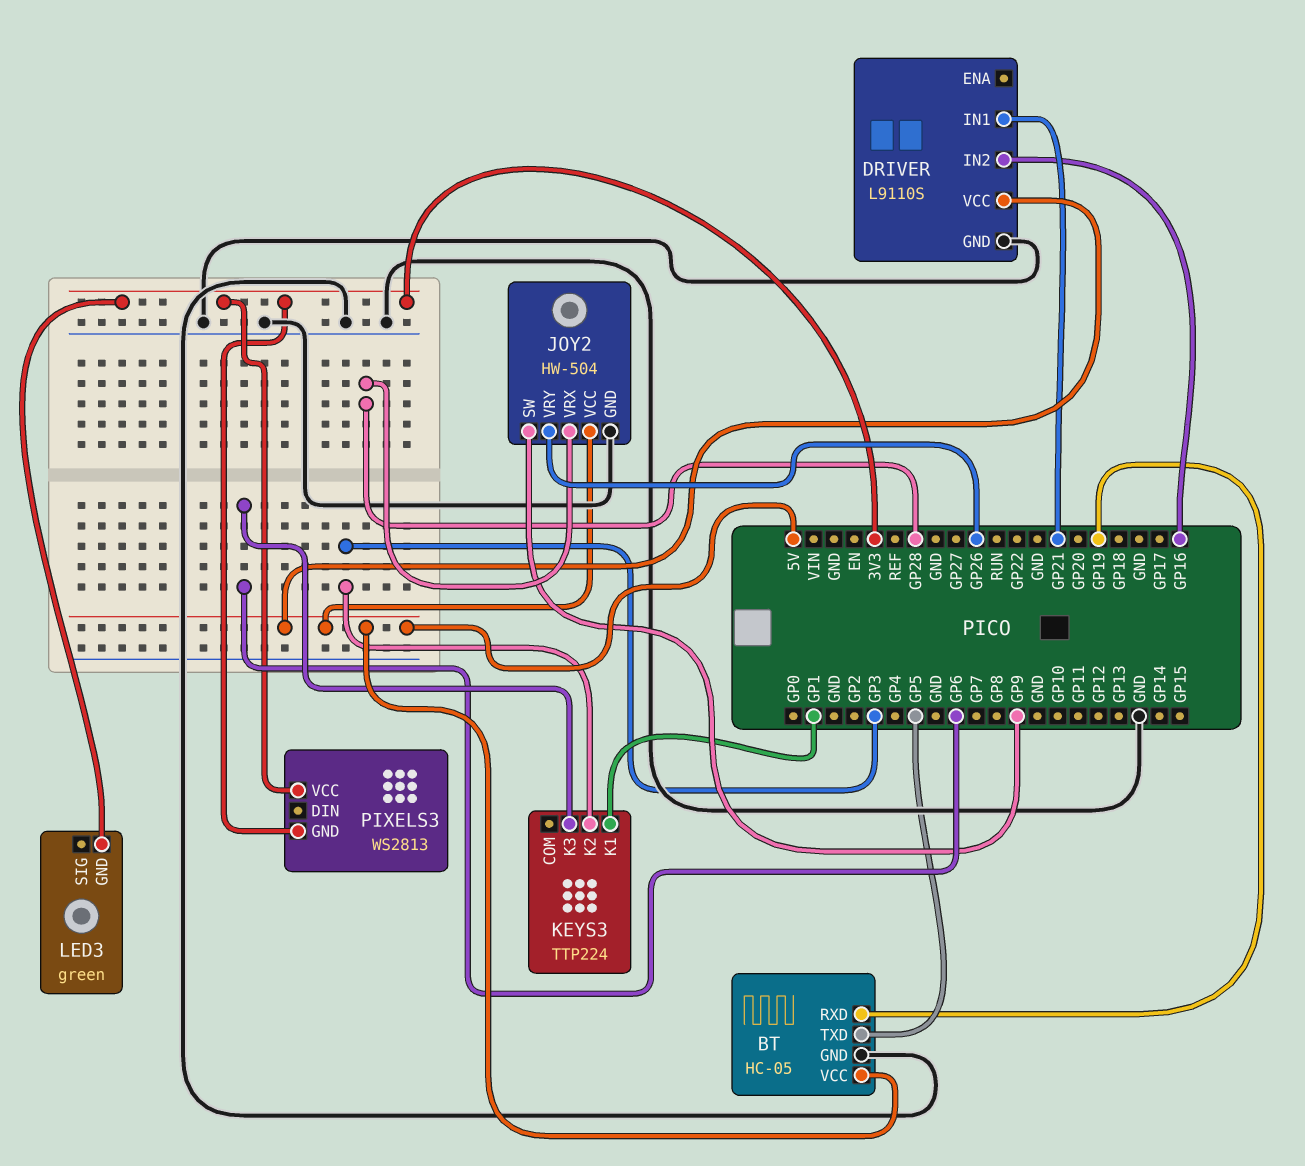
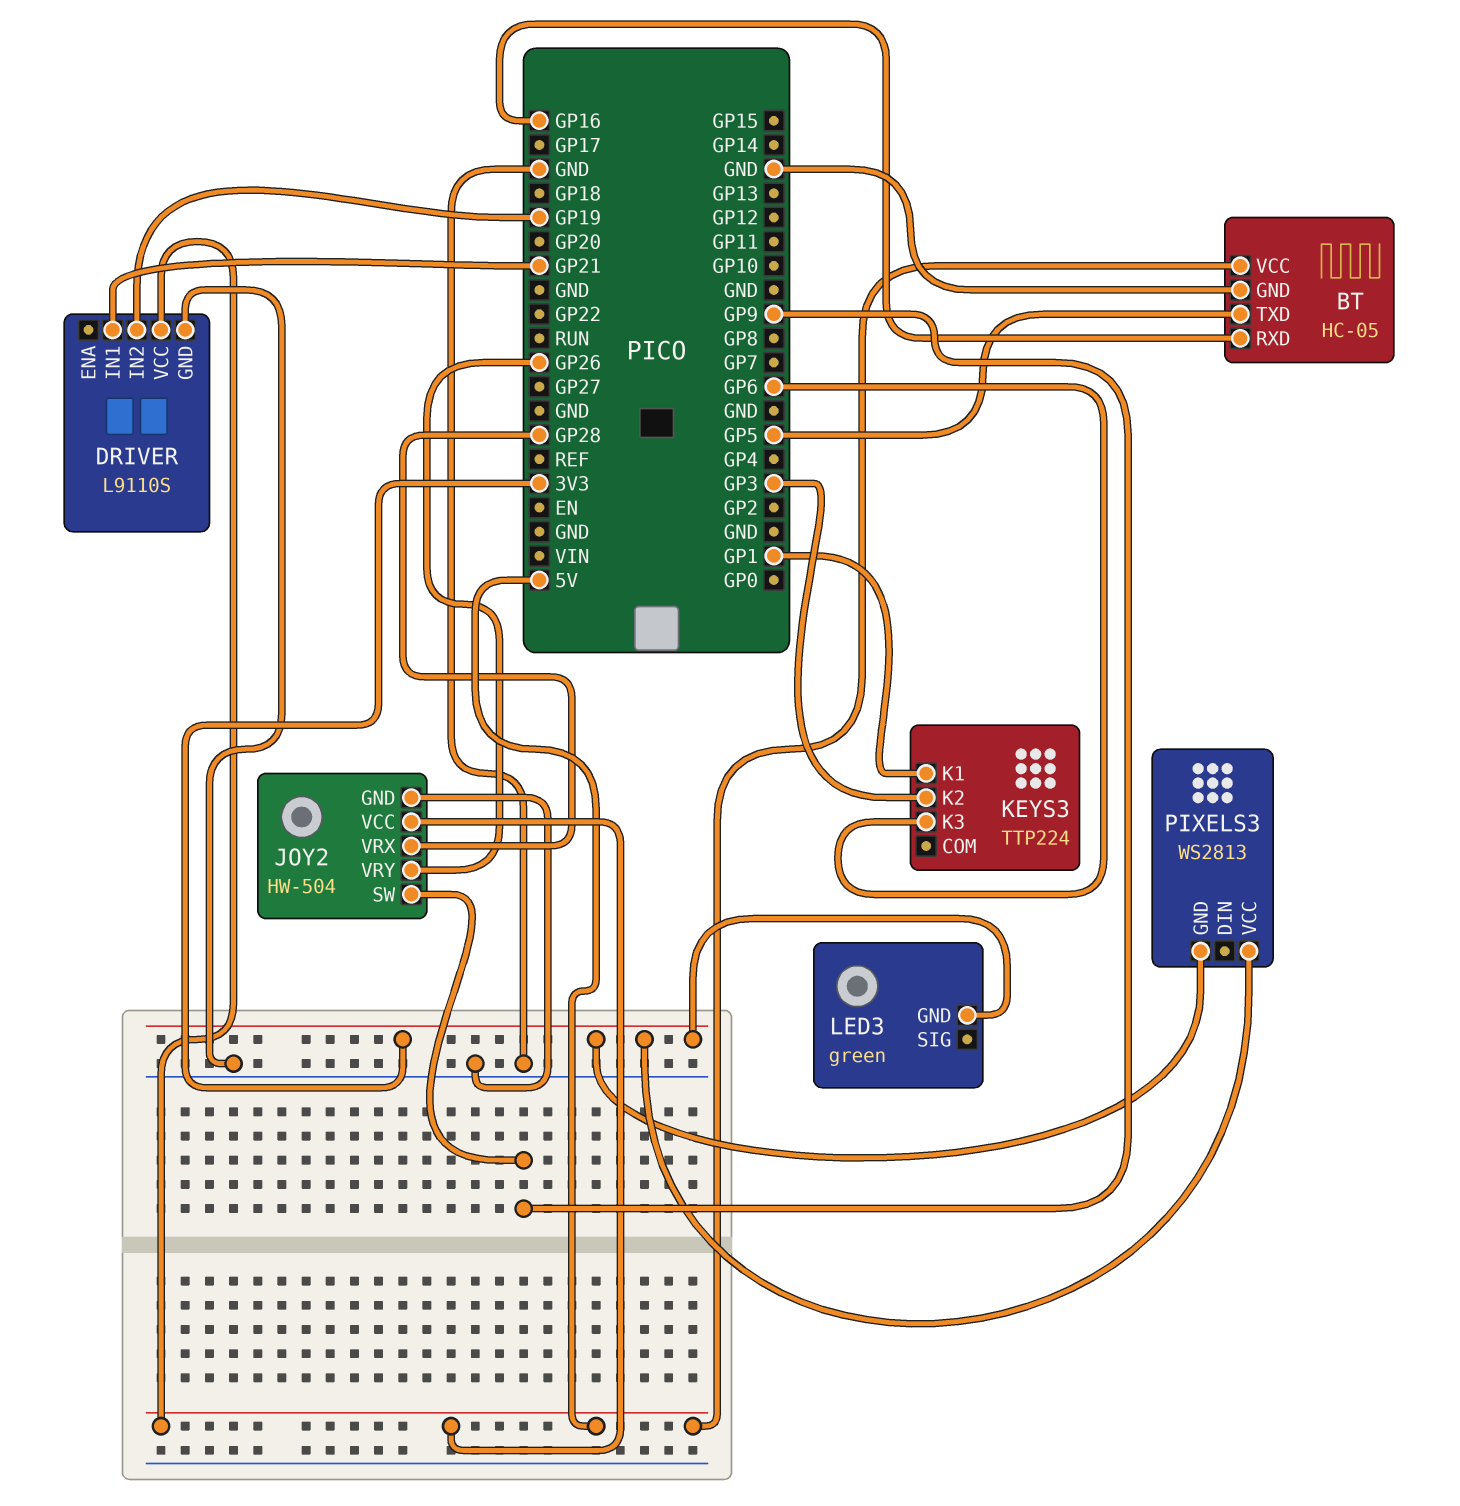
BT pin RXD: GP19 -> GP16
DRIVER pin IN2: GP16 -> GP19

